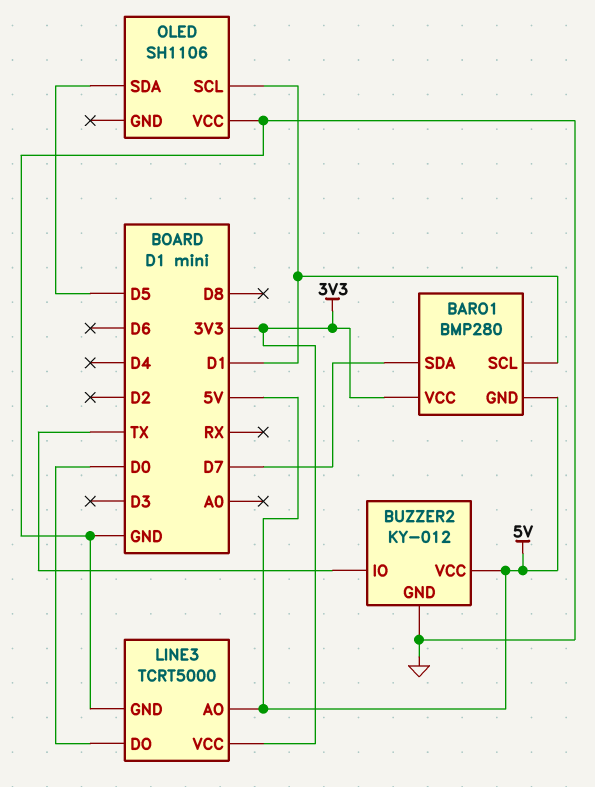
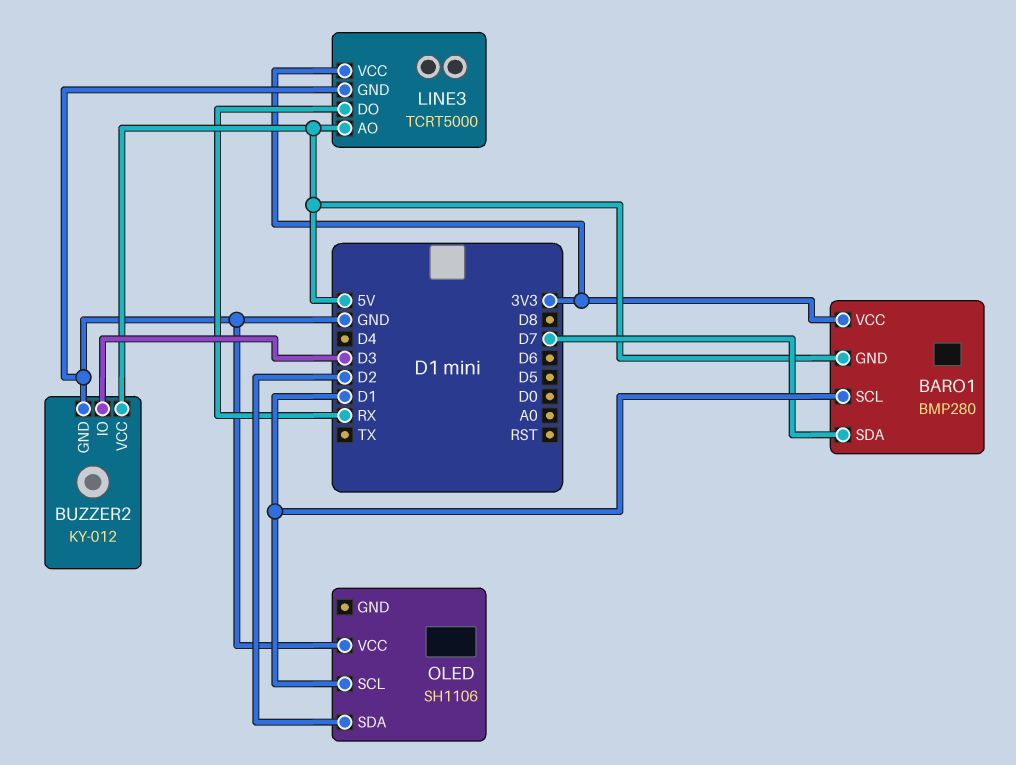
BUZZER2 pin IO: TX -> D3
LINE3 pin DO: D0 -> RX
OLED pin SDA: D5 -> D2

